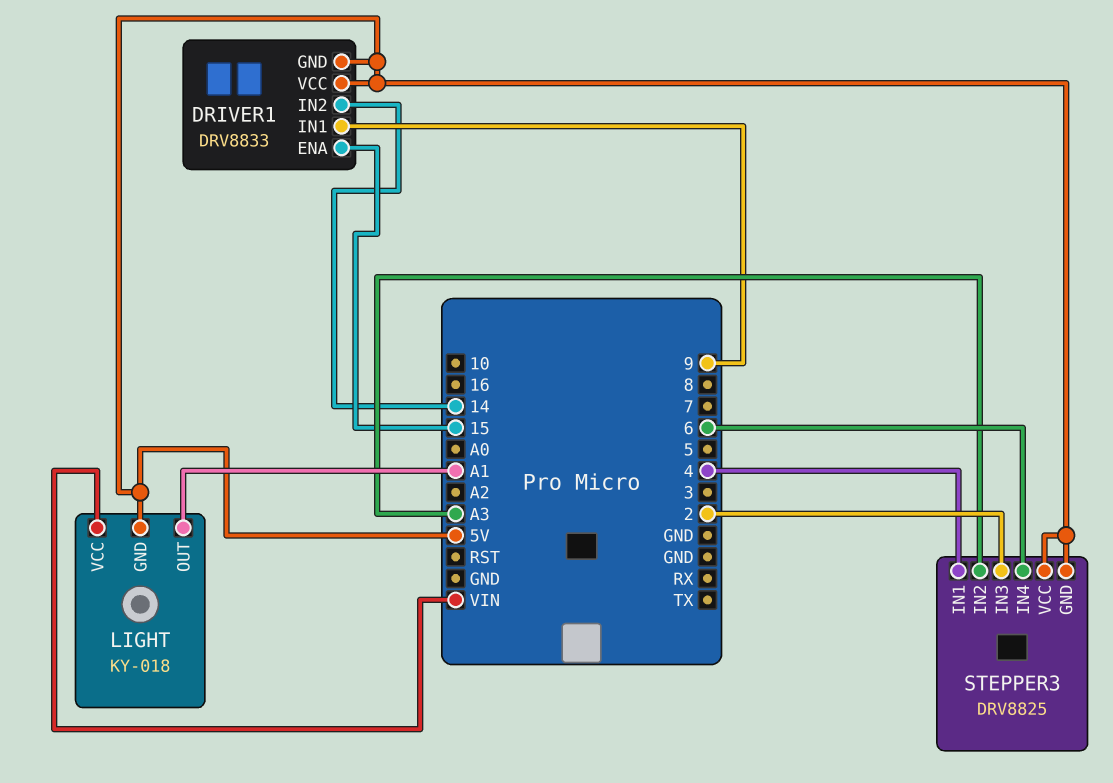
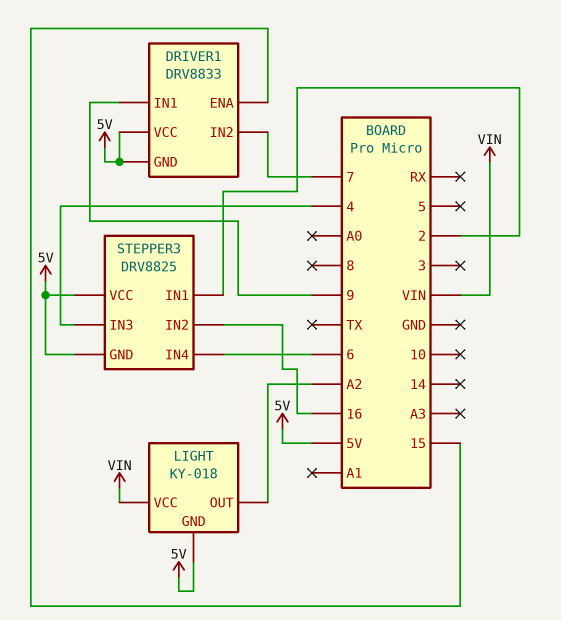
DRIVER1 pin IN2: 14 -> 7
LIGHT pin OUT: A1 -> A2
STEPPER3 pin IN1: 4 -> 2
STEPPER3 pin IN2: A3 -> 16
STEPPER3 pin IN3: 2 -> 4

